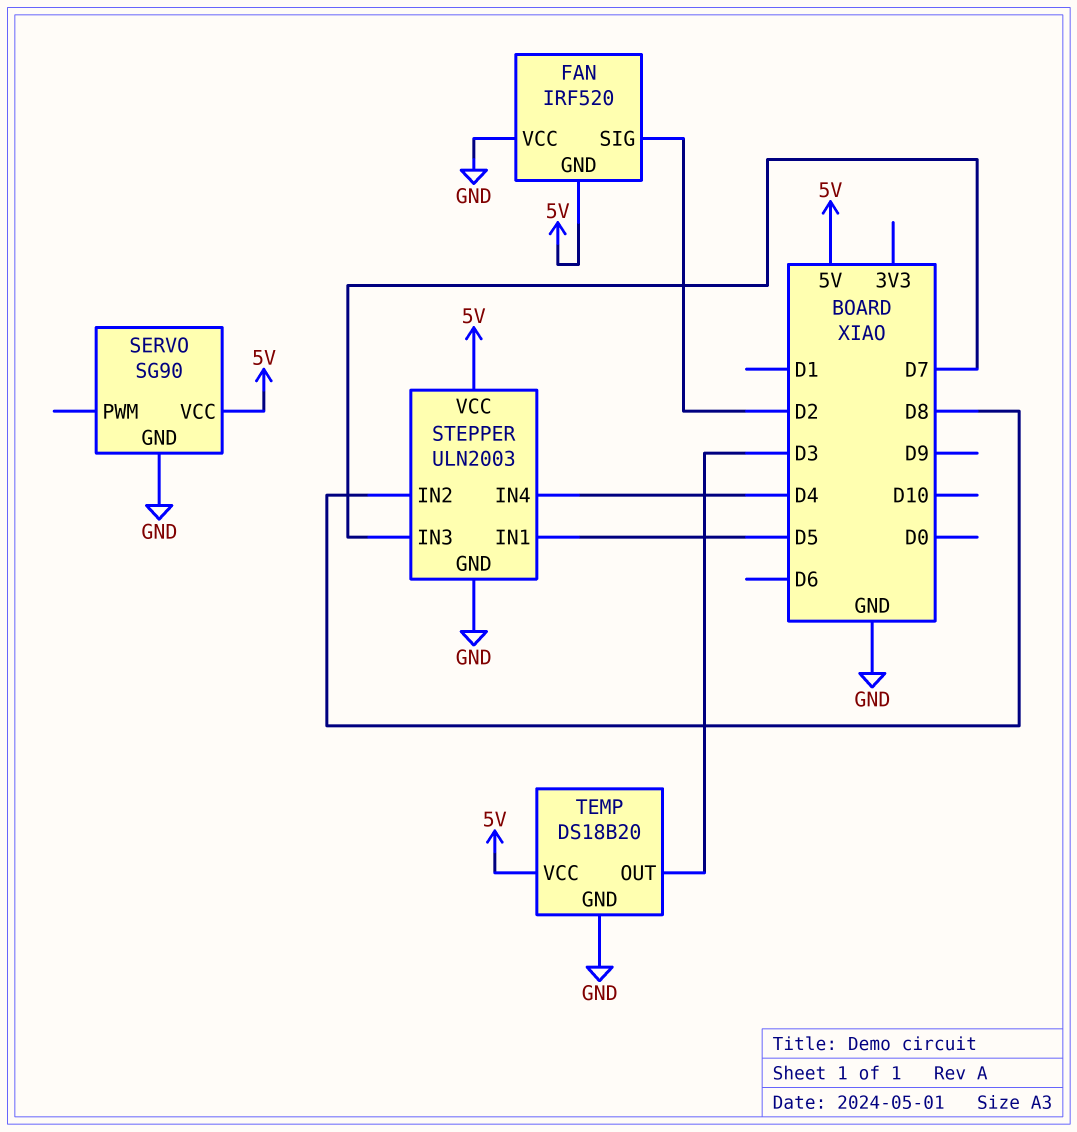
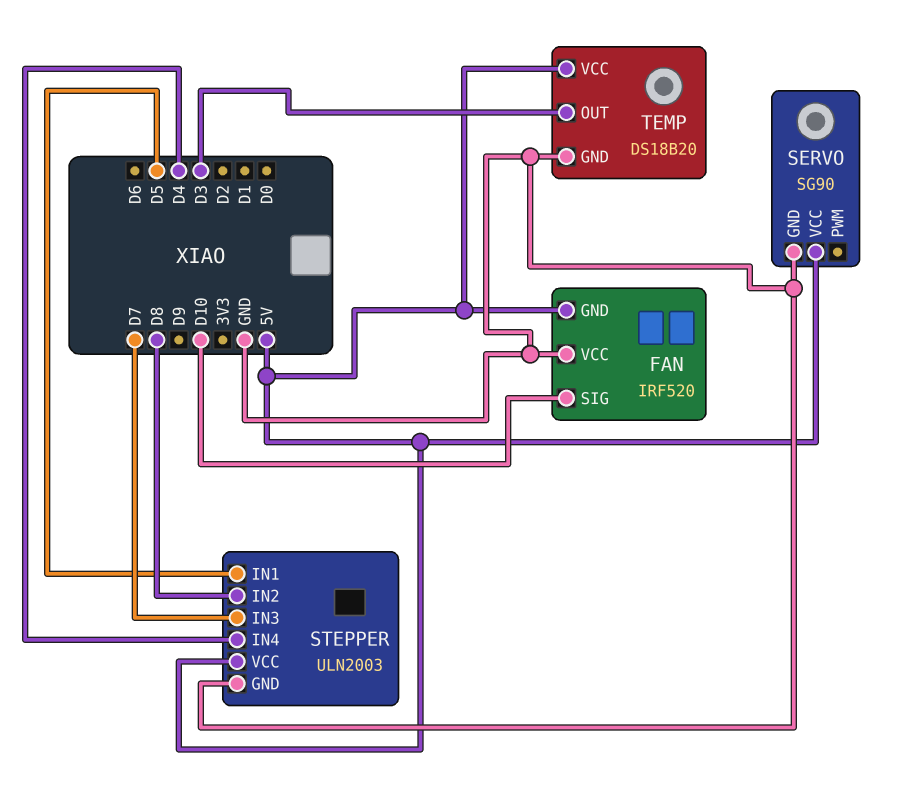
FAN pin SIG: D2 -> D10

